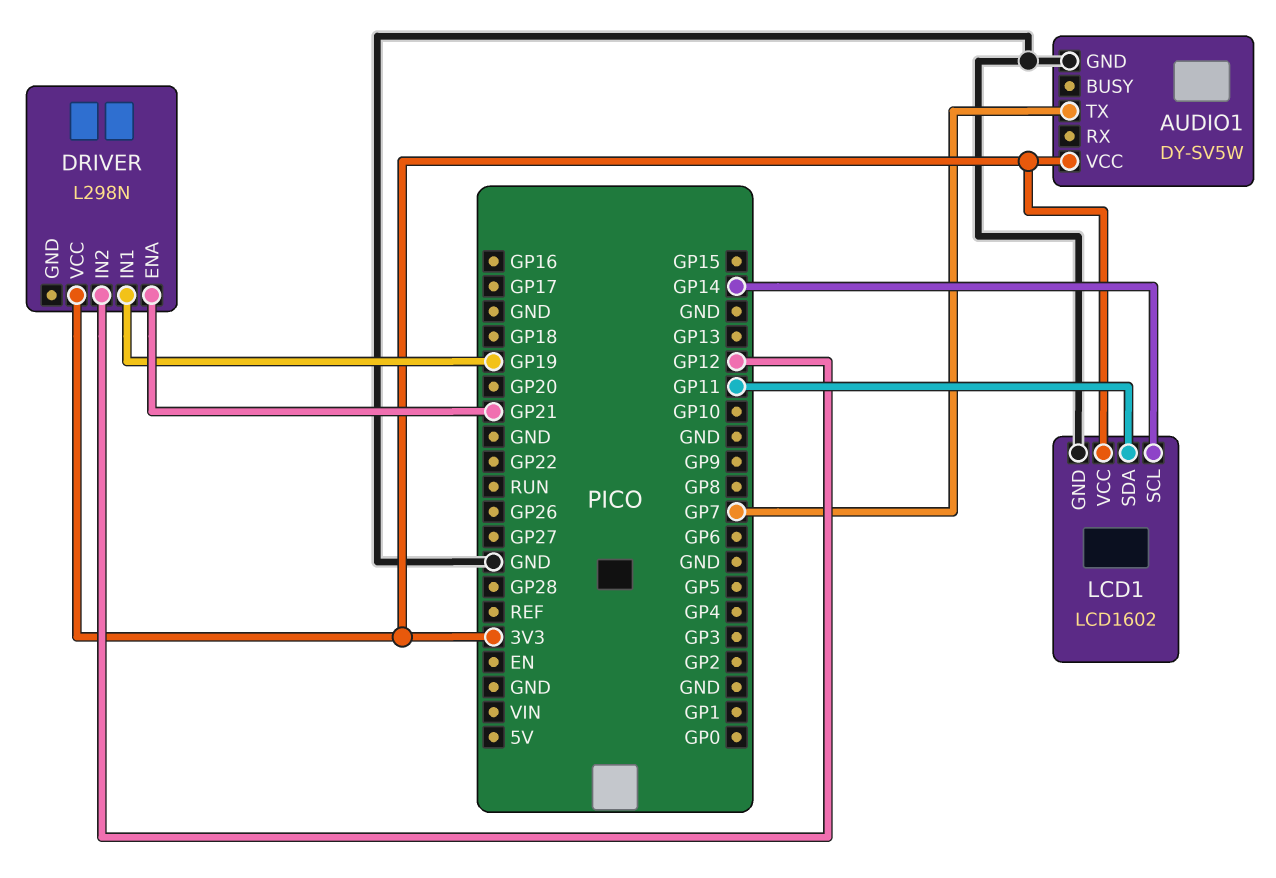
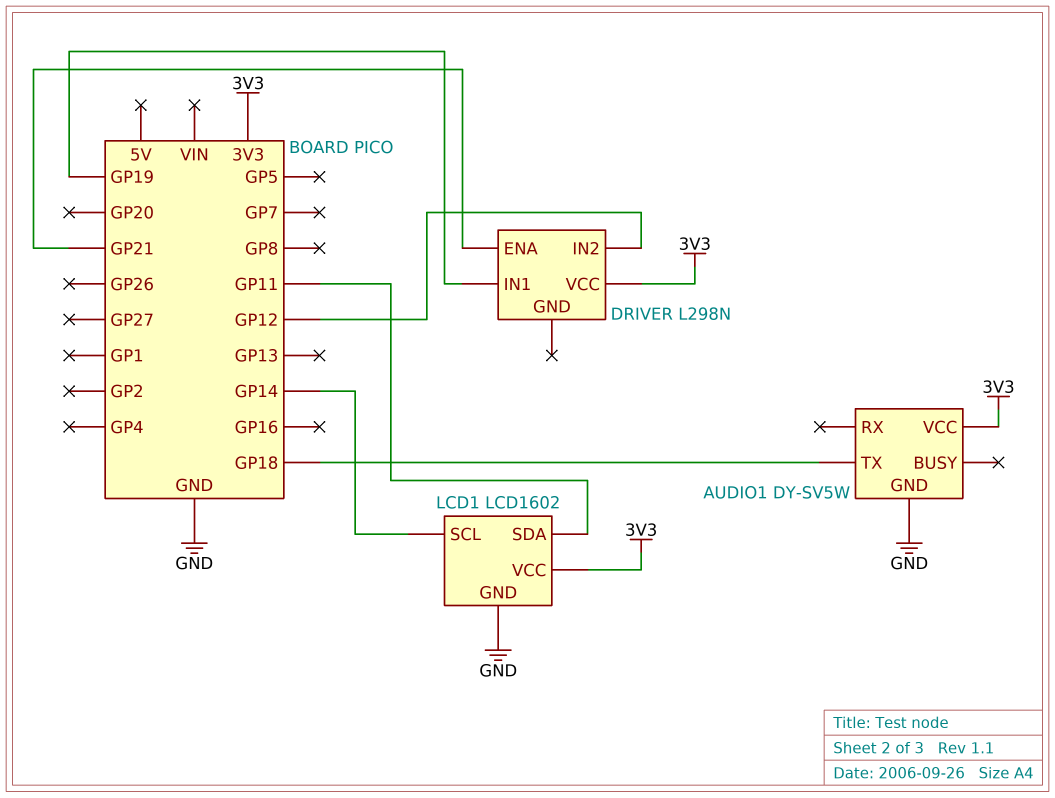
AUDIO1 pin TX: GP7 -> GP18

